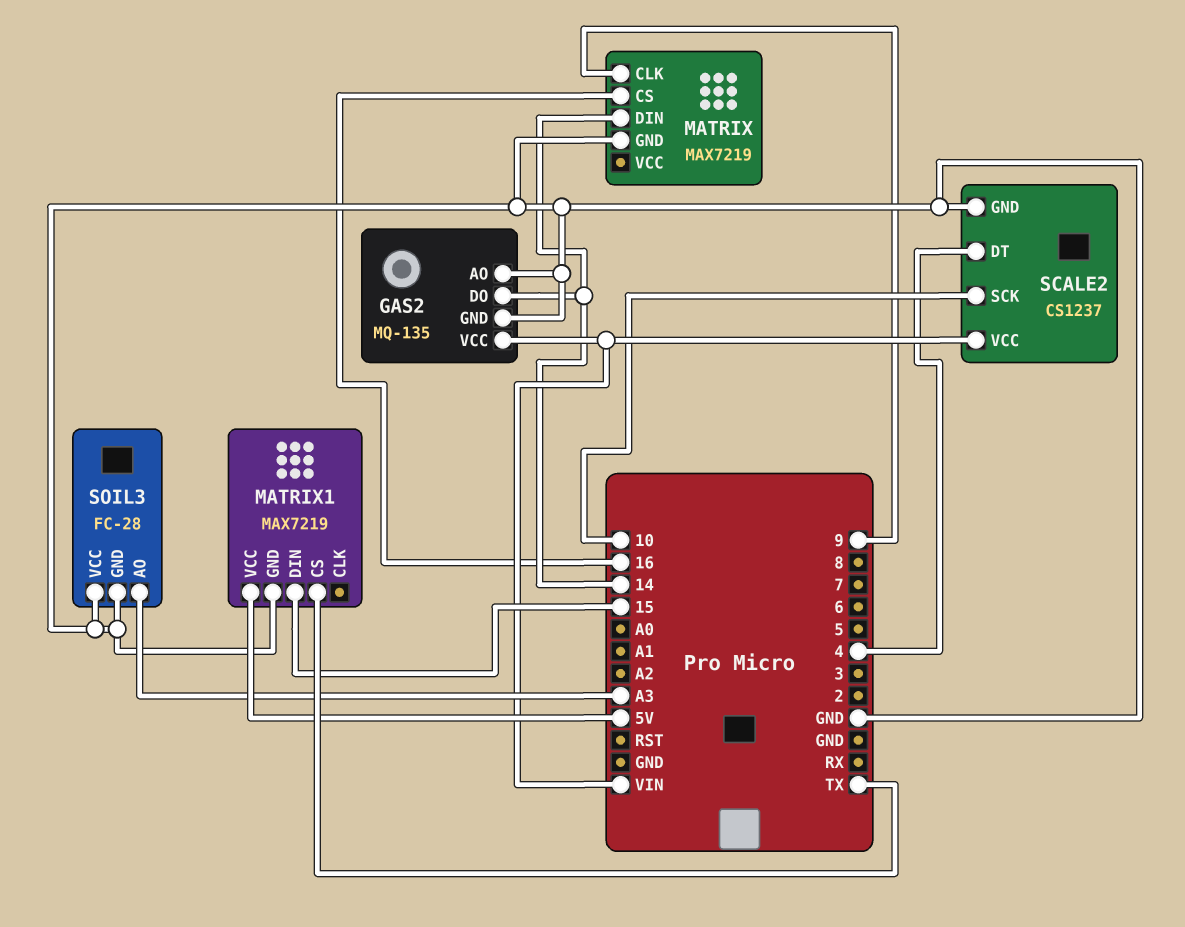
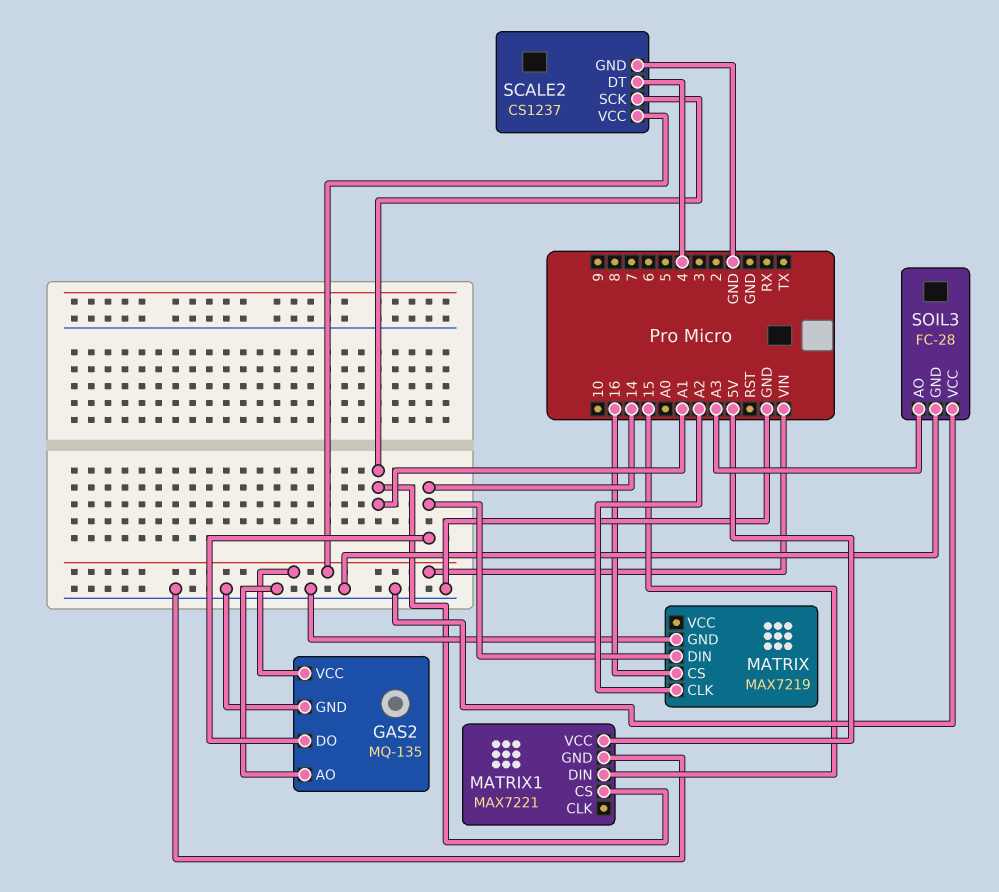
MATRIX pin CLK: 9 -> A2
MATRIX1: MAX7219 -> MAX7221
MATRIX1 pin CS: TX -> A1
SCALE2 pin SCK: 10 -> A1

